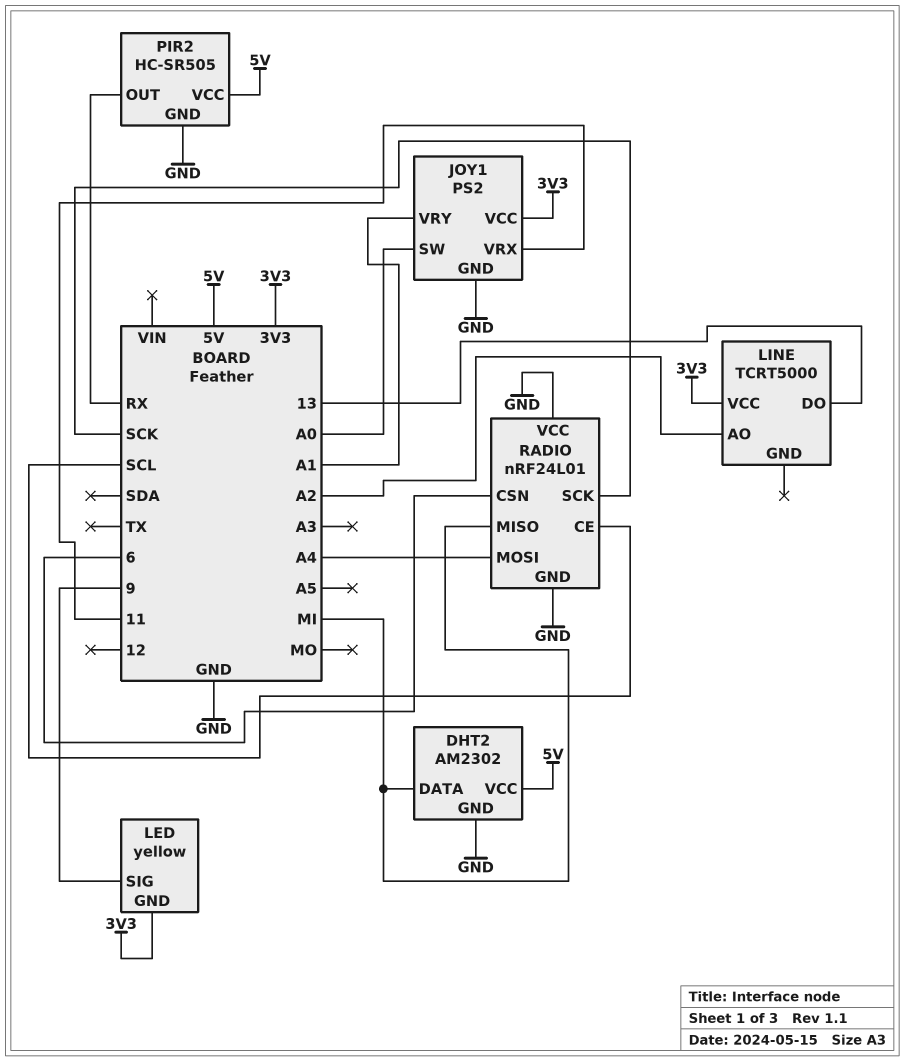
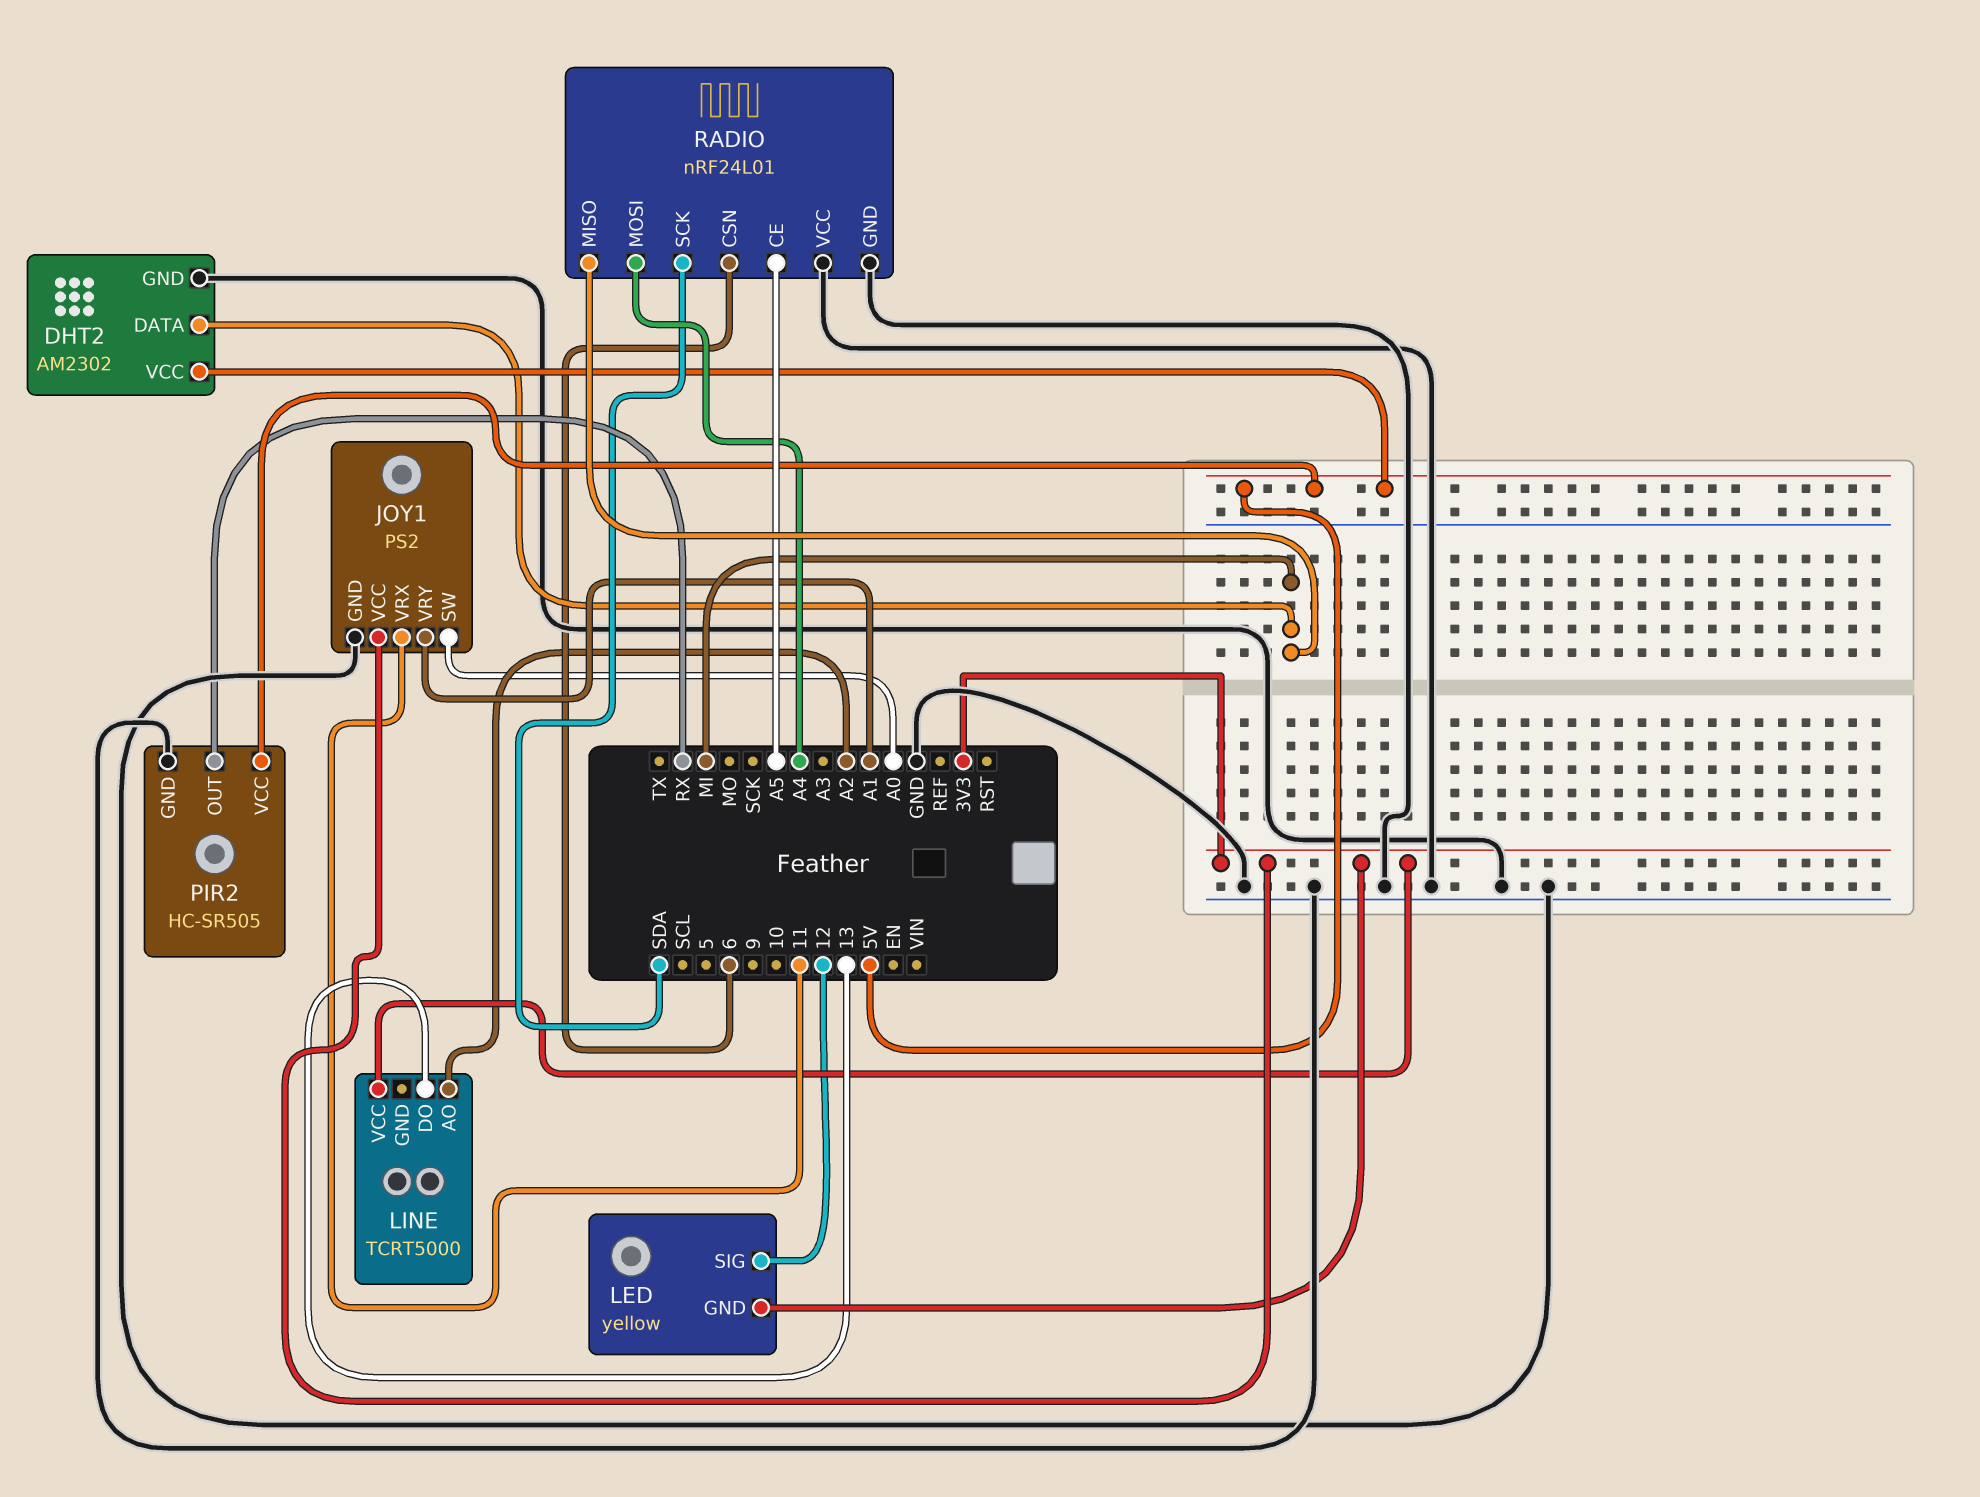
LED pin SIG: 9 -> 12
RADIO pin CE: SCL -> A5
RADIO pin SCK: SCK -> SDA

